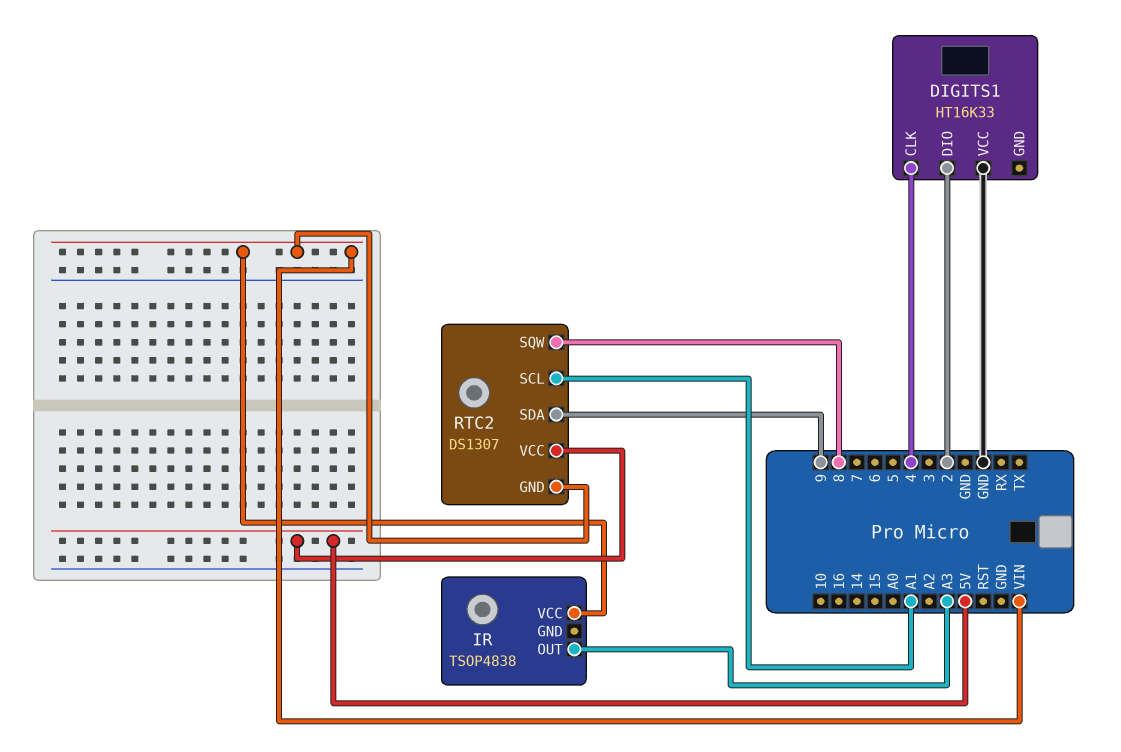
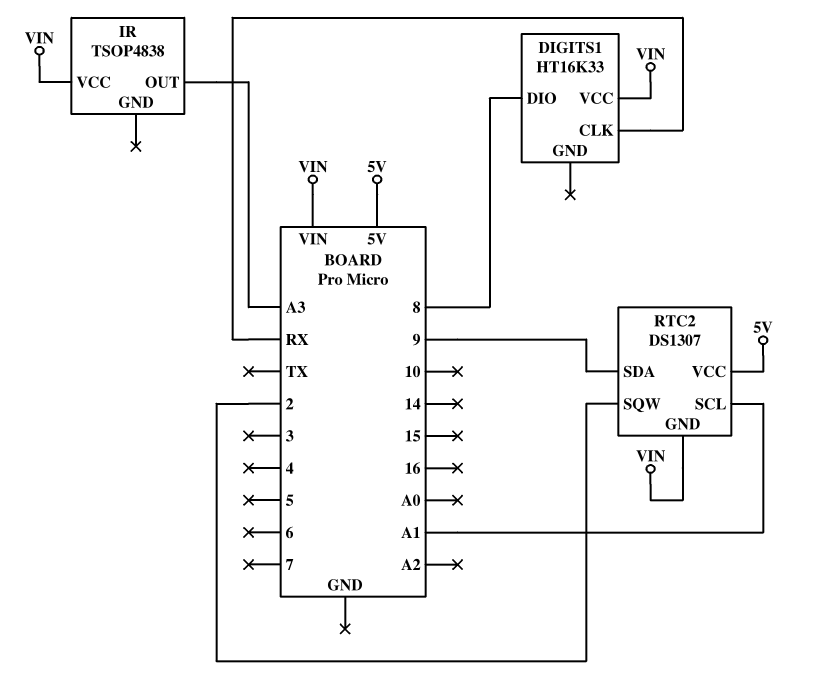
DIGITS1 pin CLK: 4 -> RX
DIGITS1 pin DIO: 2 -> 8
DIGITS1 pin VCC: GND -> VIN
RTC2 pin SQW: 8 -> 2

